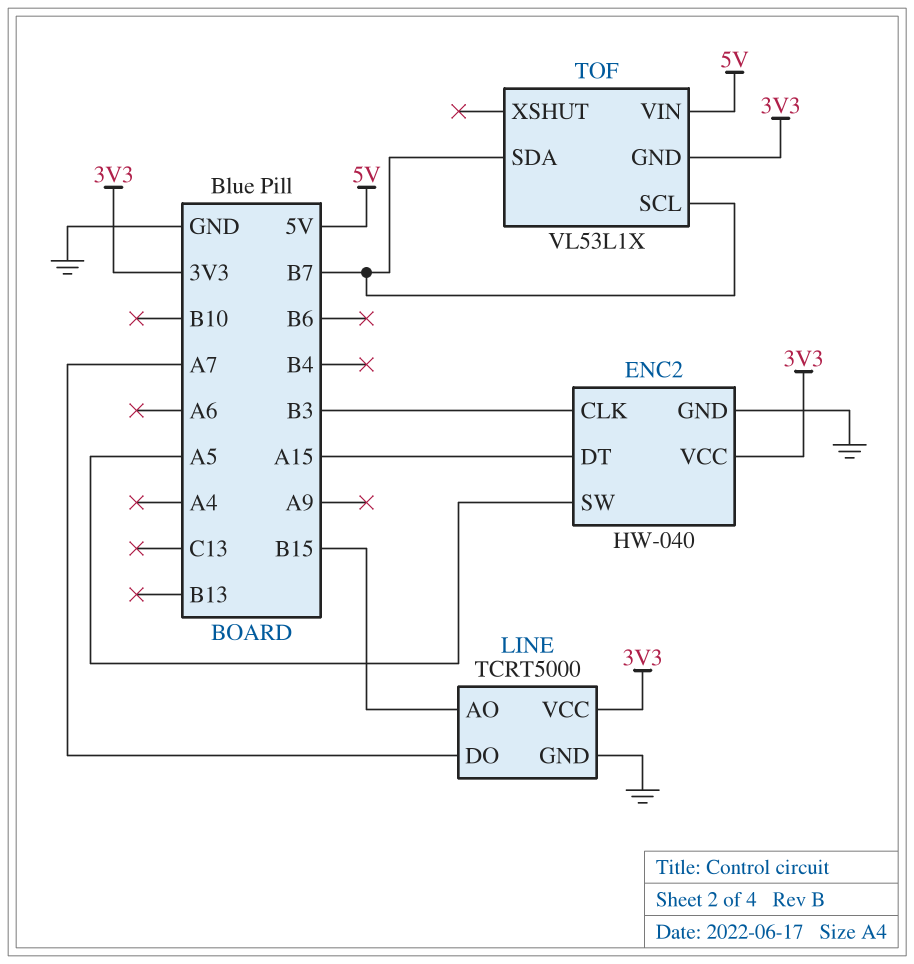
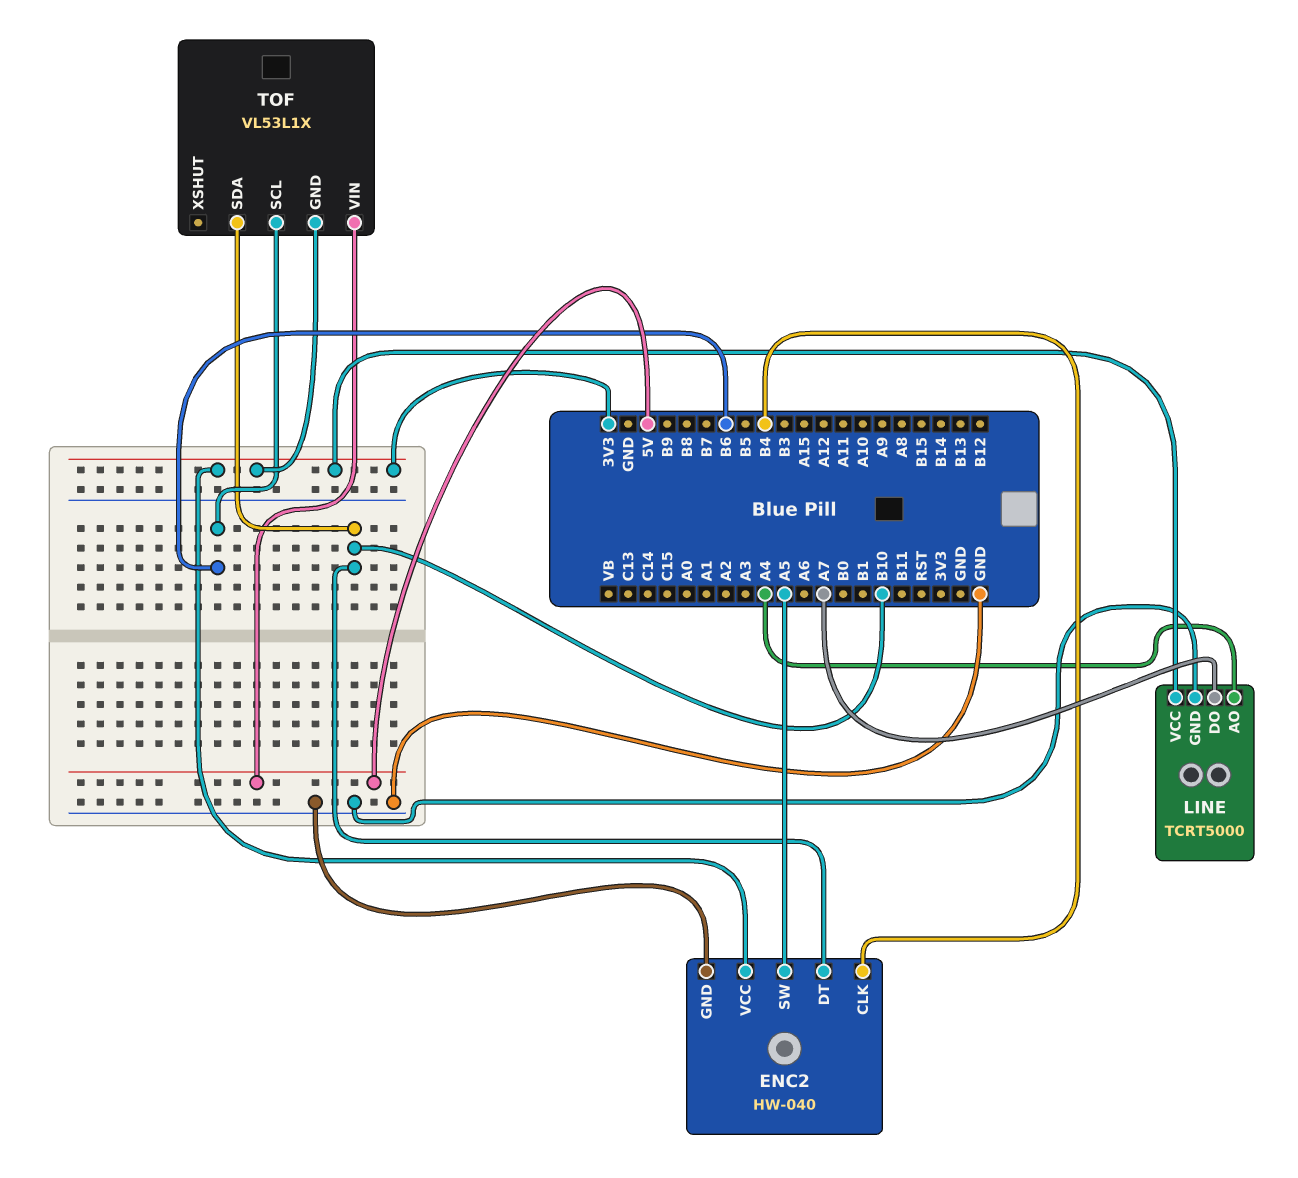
ENC2 pin CLK: B3 -> B4
ENC2 pin DT: A15 -> B10
LINE pin AO: B15 -> A4
TOF pin SCL: B7 -> B6
TOF pin SDA: B7 -> B10

